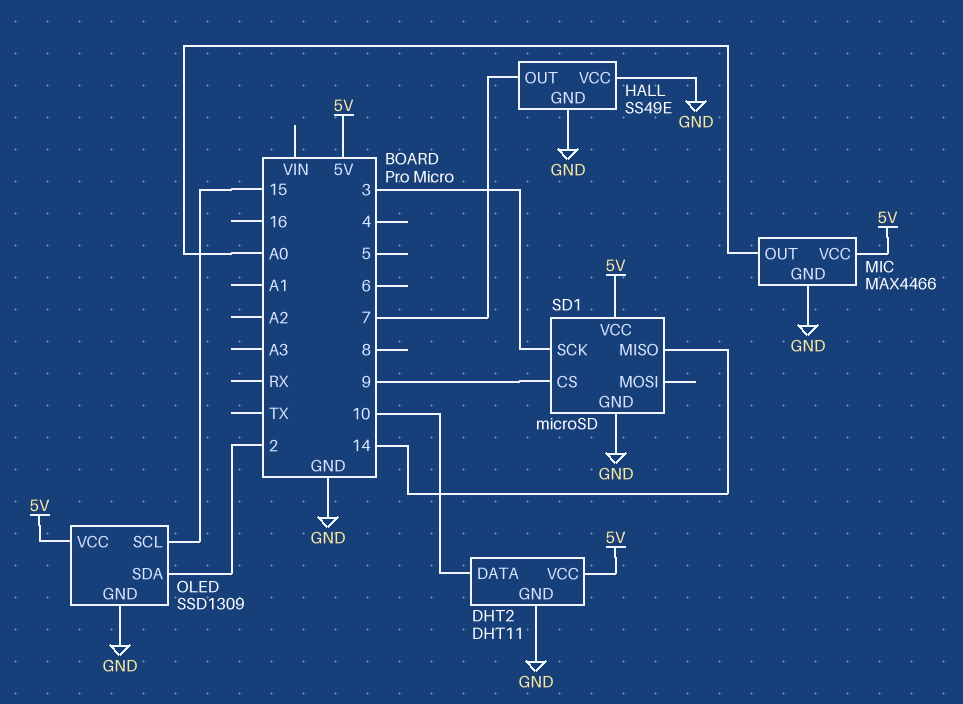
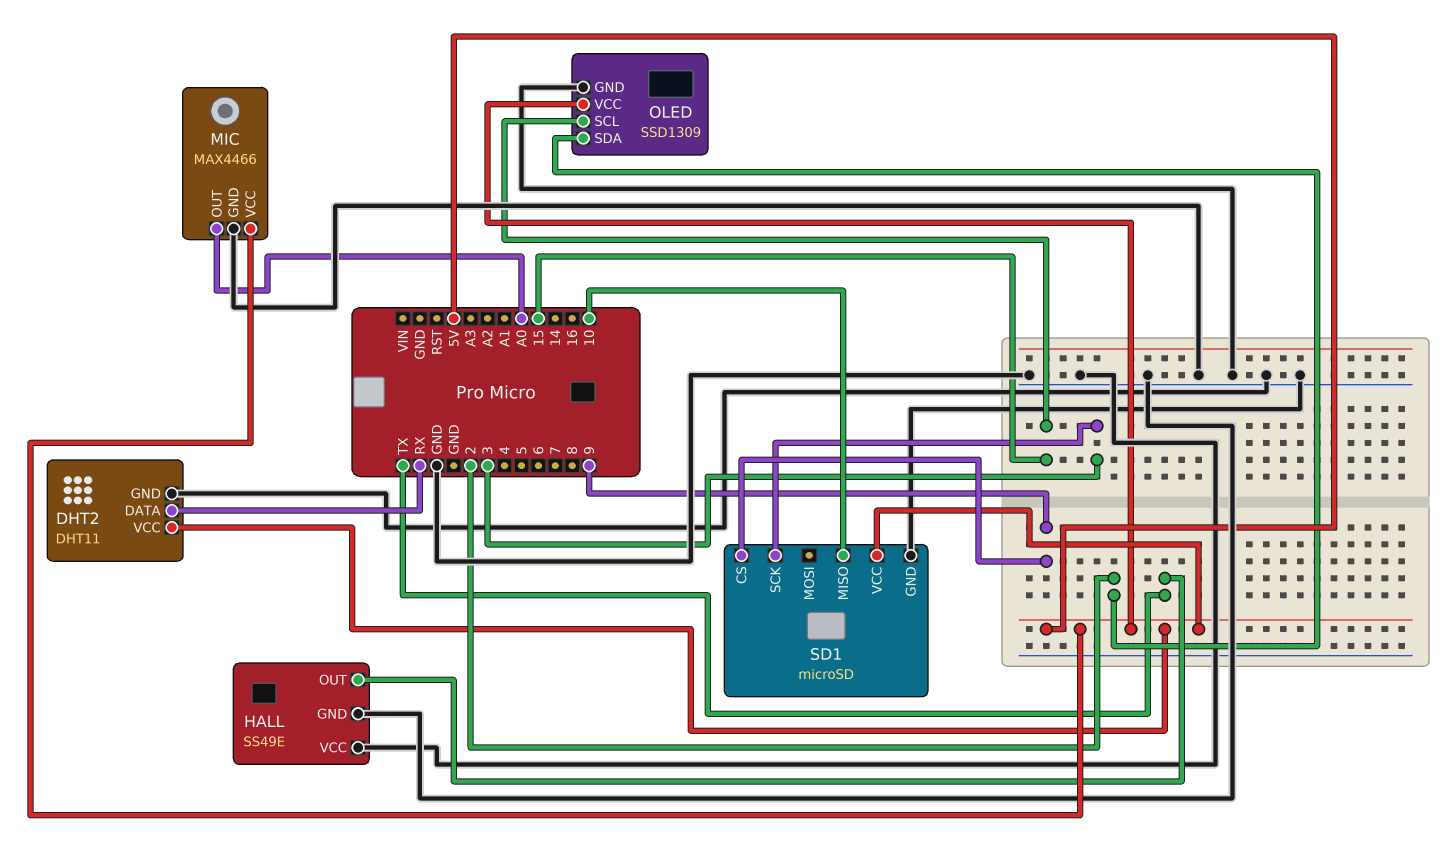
DHT2 pin DATA: 10 -> RX
HALL pin OUT: 7 -> TX
SD1 pin MISO: 14 -> 10

